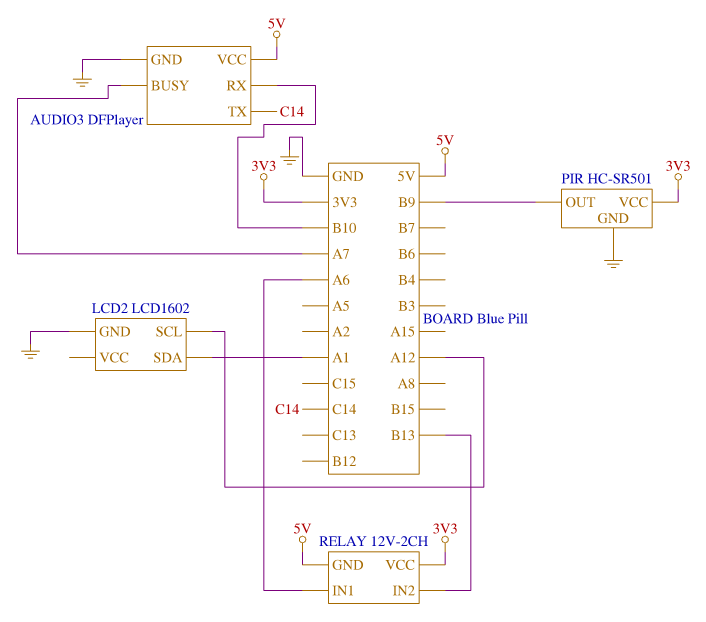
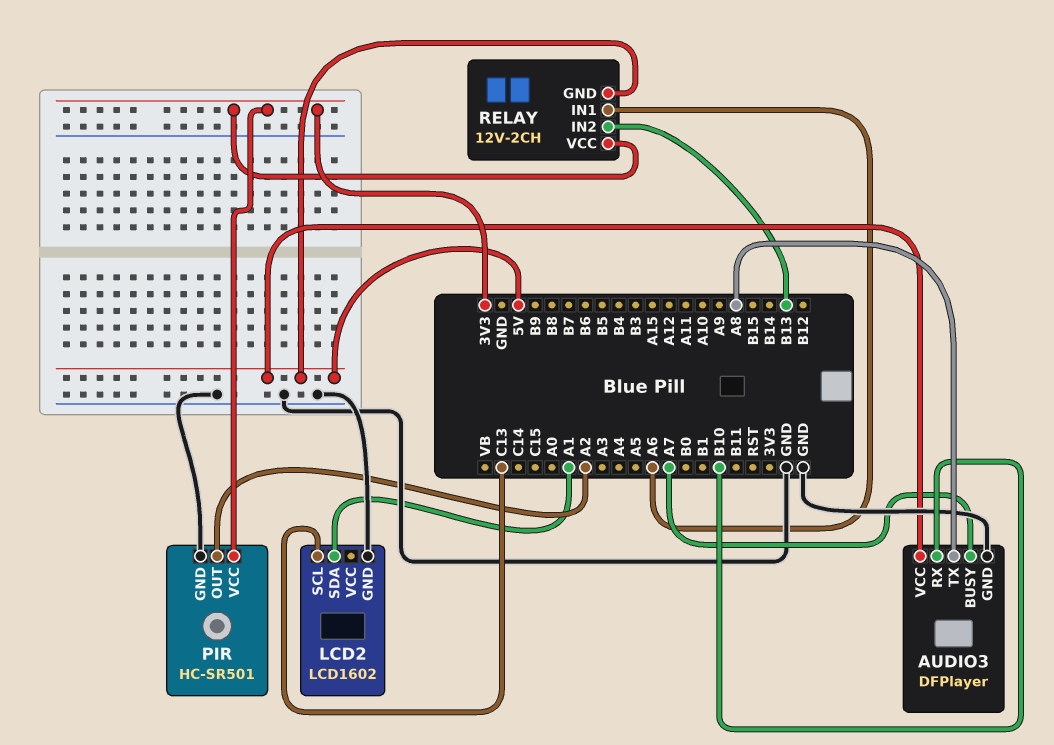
AUDIO3 pin TX: C14 -> A8
LCD2 pin SCL: A12 -> C13
PIR pin OUT: B9 -> A2

